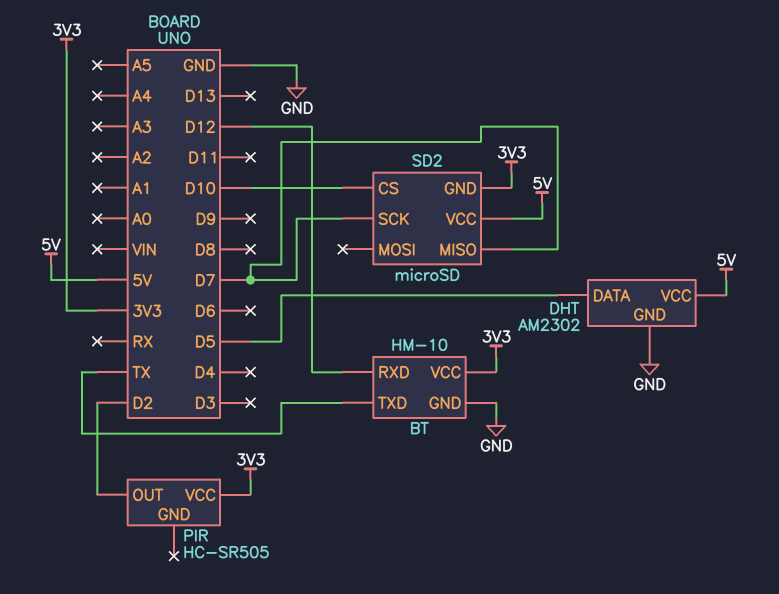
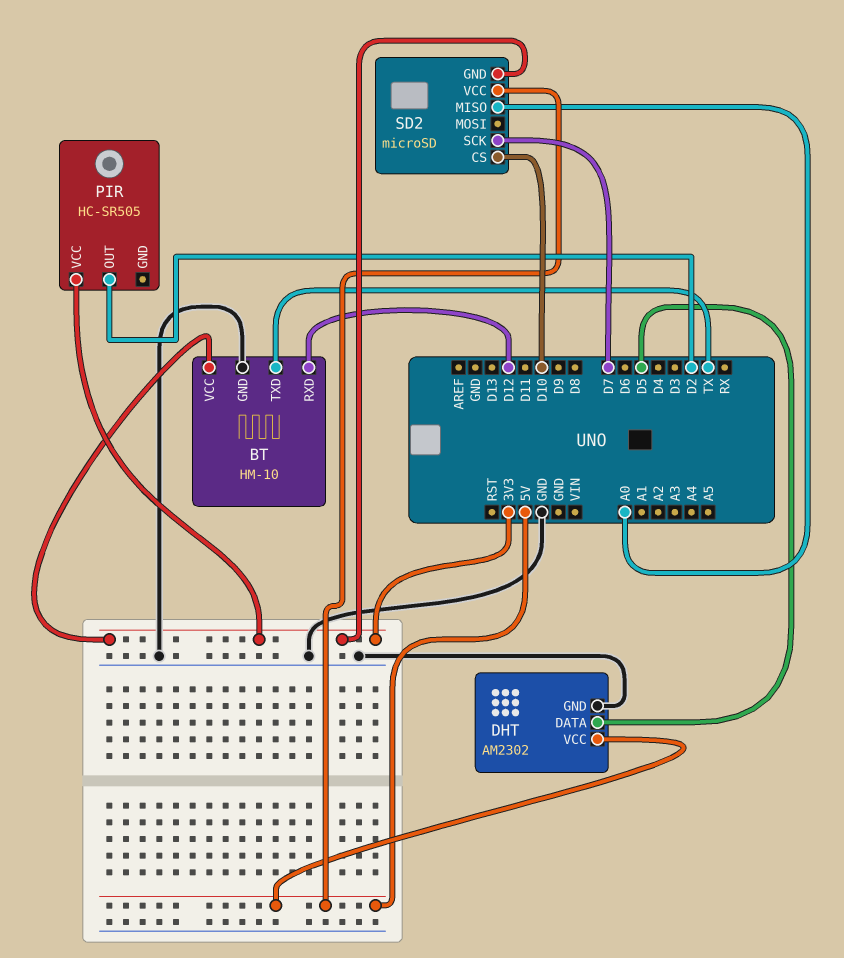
SD2 pin MISO: D7 -> A0

